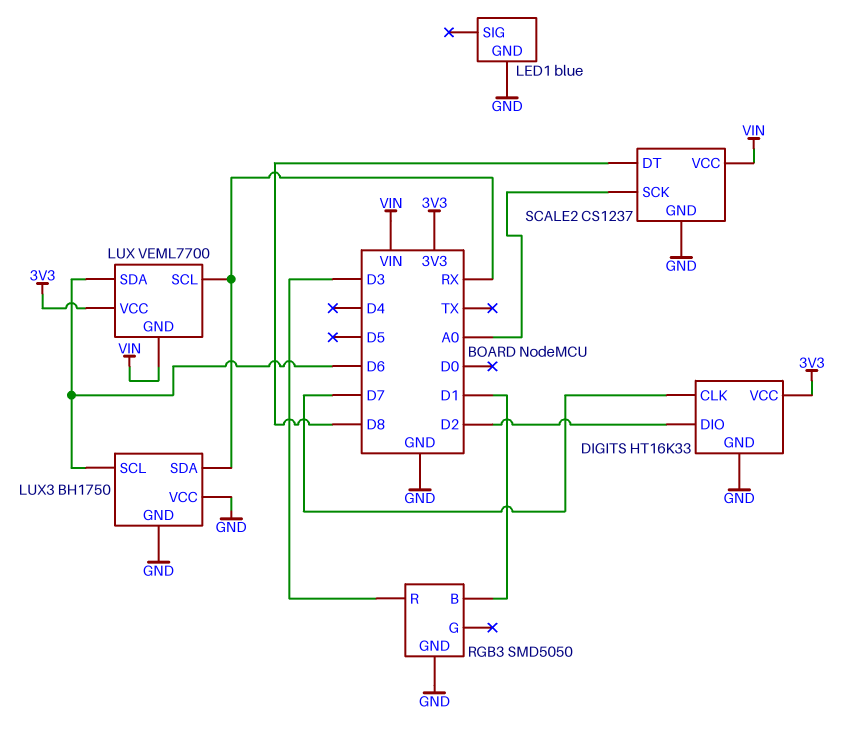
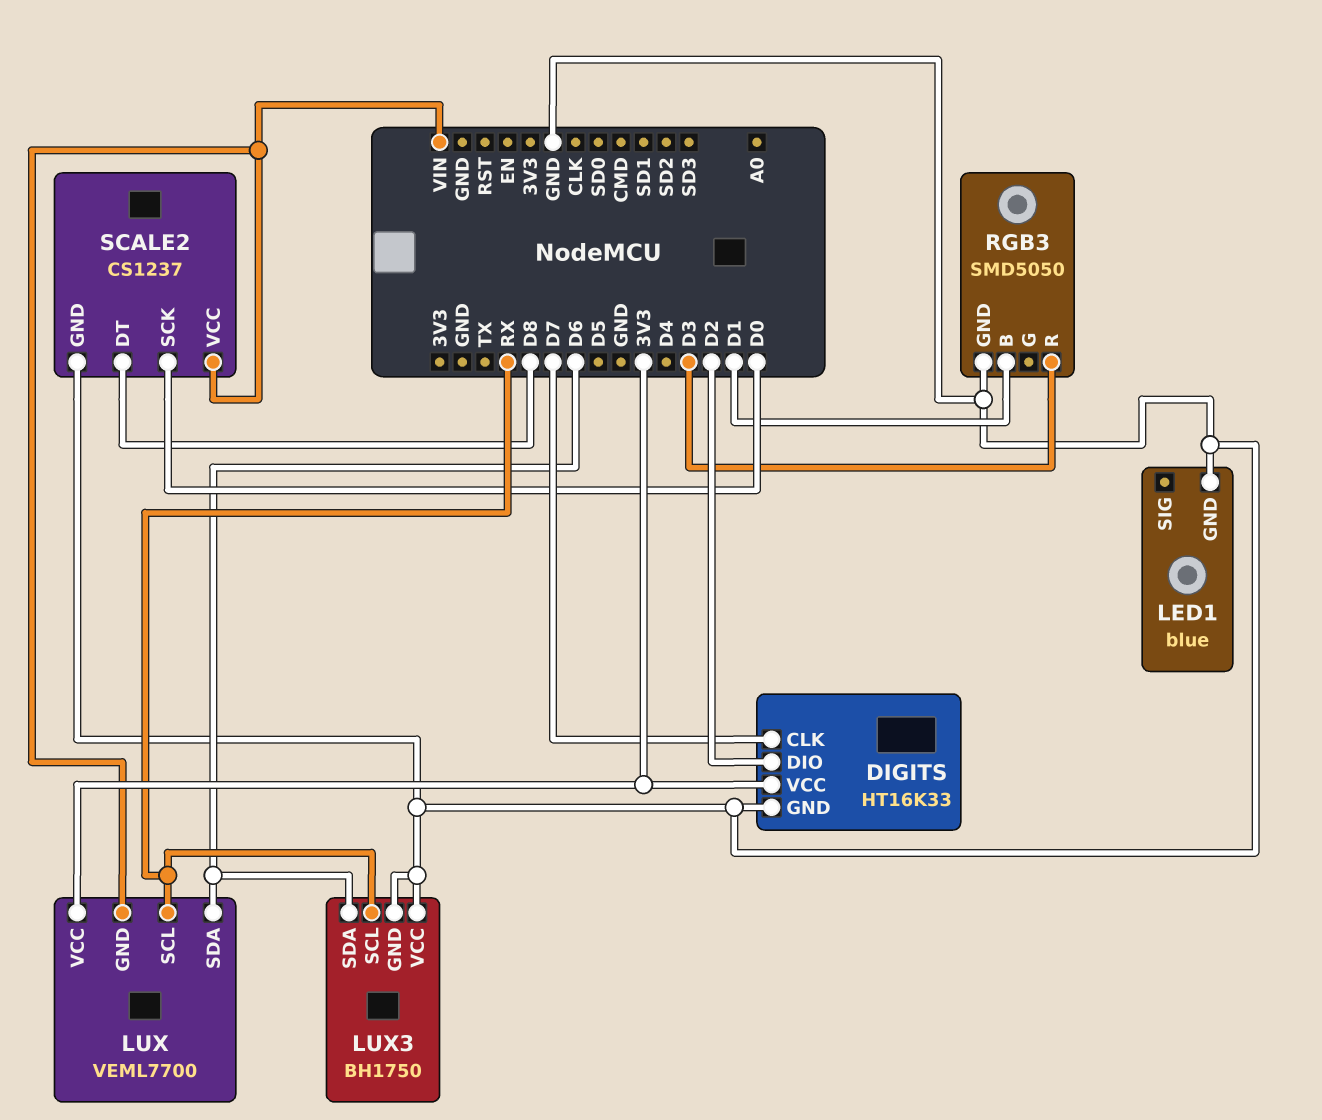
LUX3 pin SCL: D6 -> RX
LUX3 pin SDA: RX -> D6
SCALE2 pin SCK: A0 -> D0

